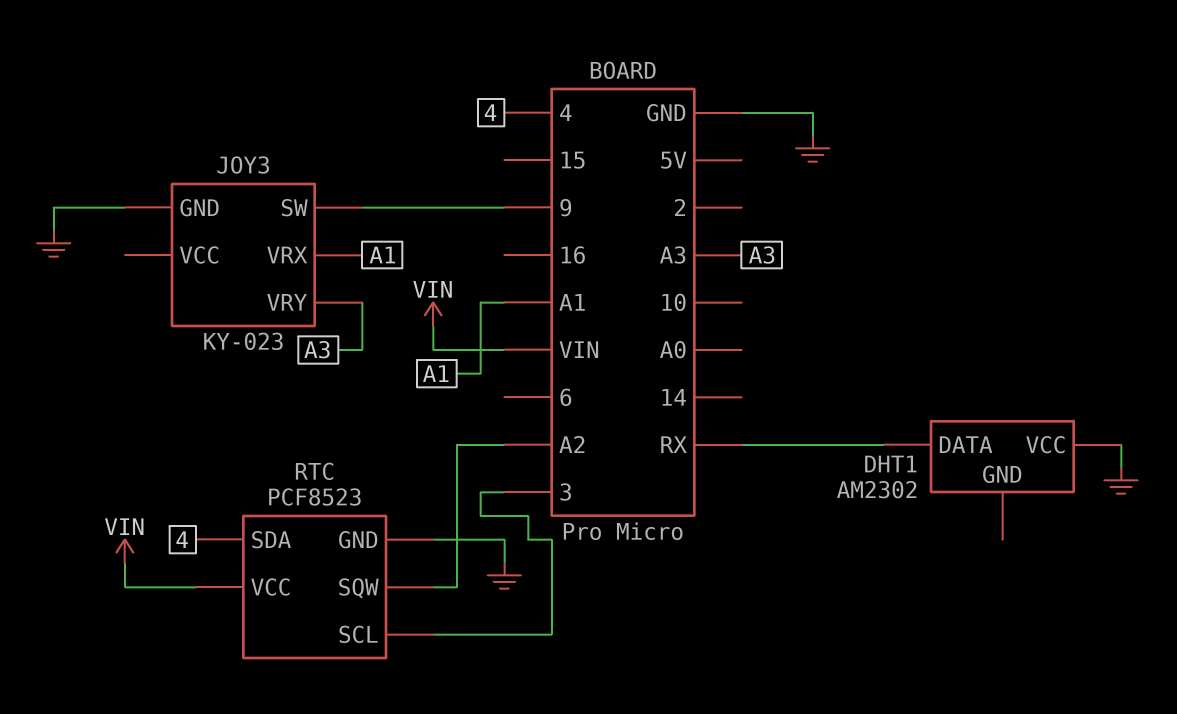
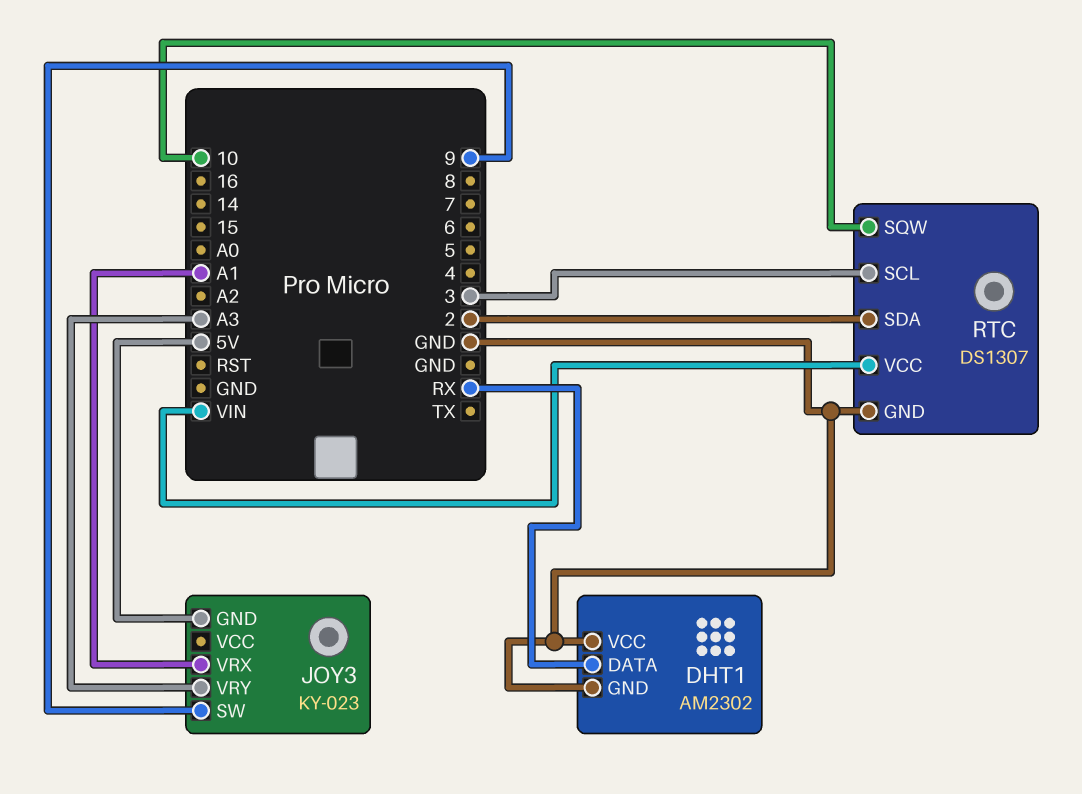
DHT1 pin GND: none -> GND
JOY3 pin GND: GND -> 5V
RTC: PCF8523 -> DS1307
RTC pin SDA: 4 -> 2
RTC pin SQW: A2 -> 10

